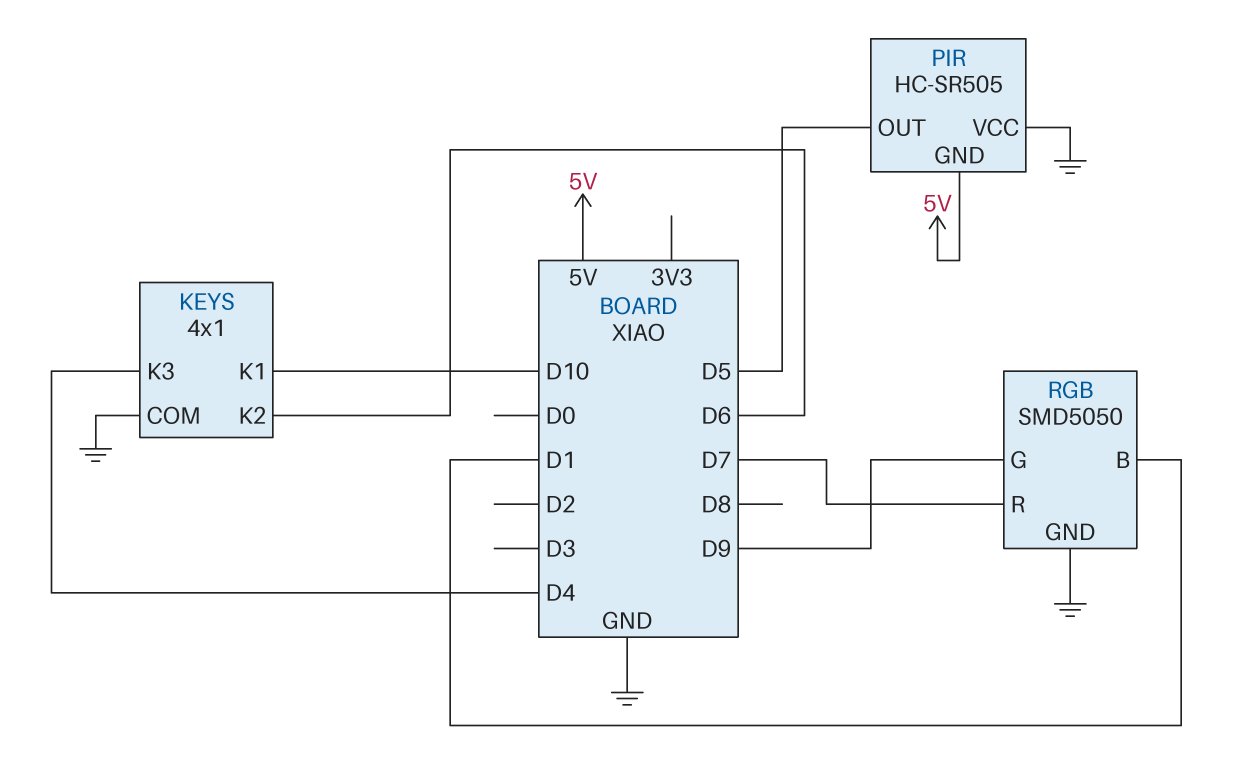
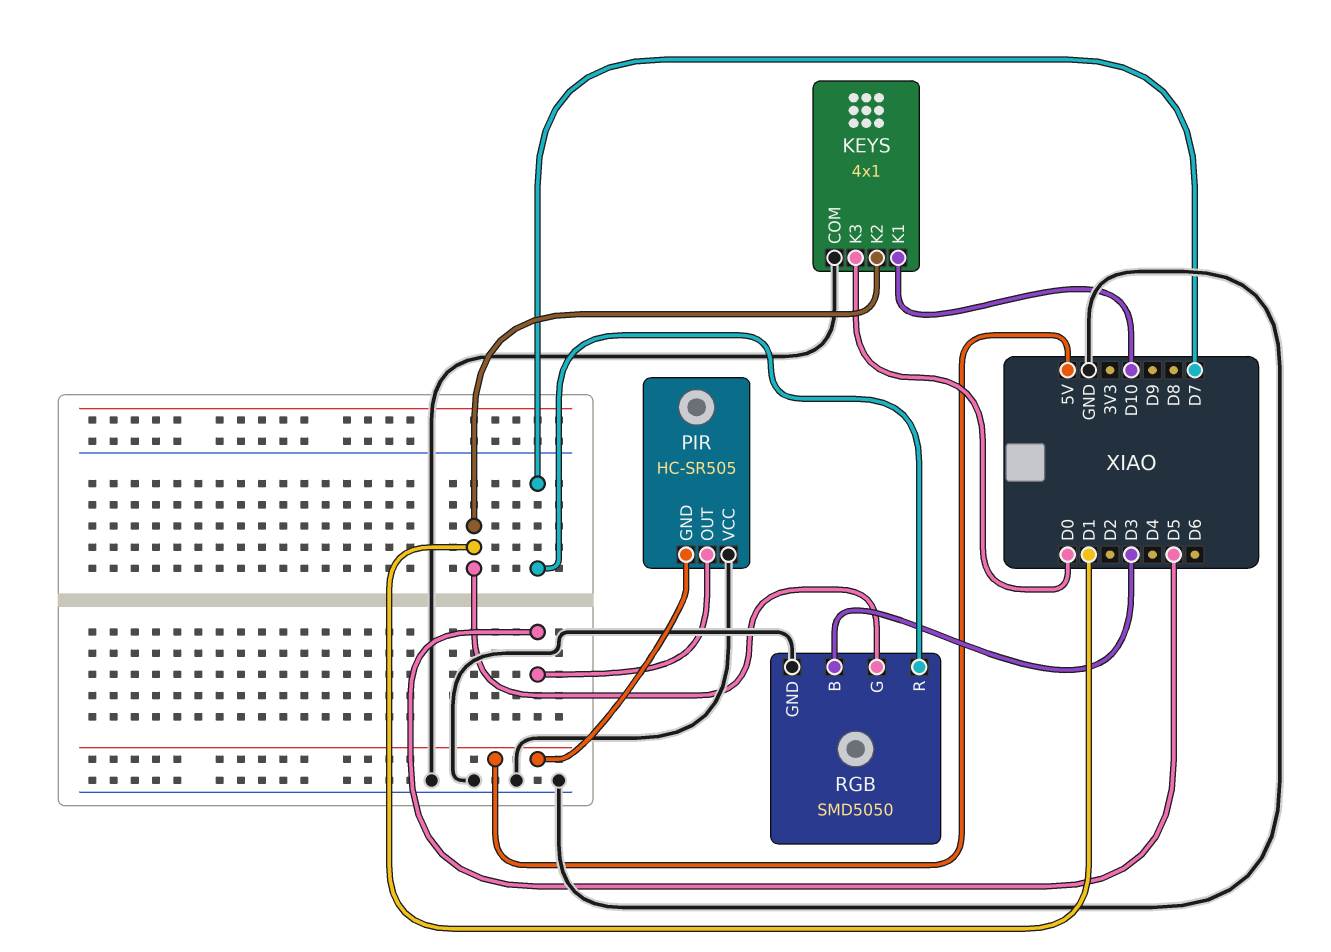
KEYS pin K2: D6 -> D1
KEYS pin K3: D4 -> D0
RGB pin B: D1 -> D3
RGB pin G: D9 -> D1

